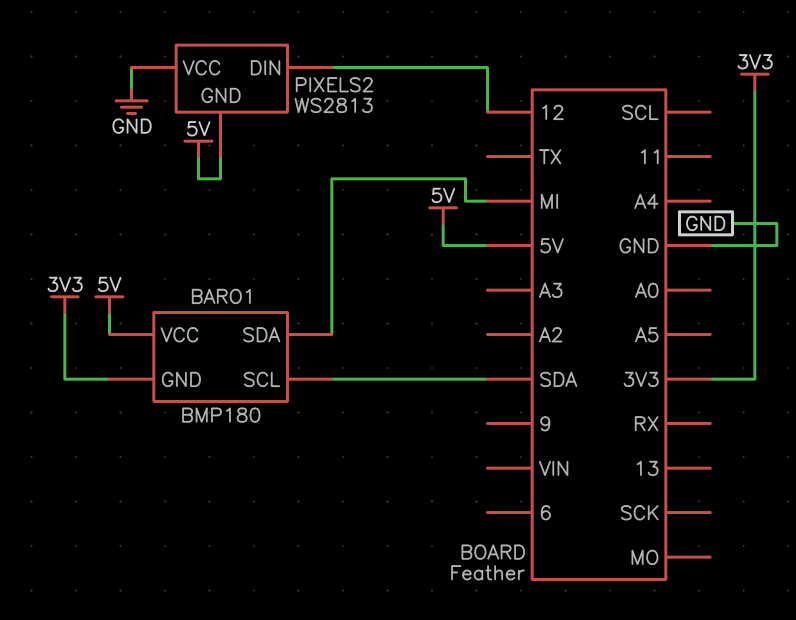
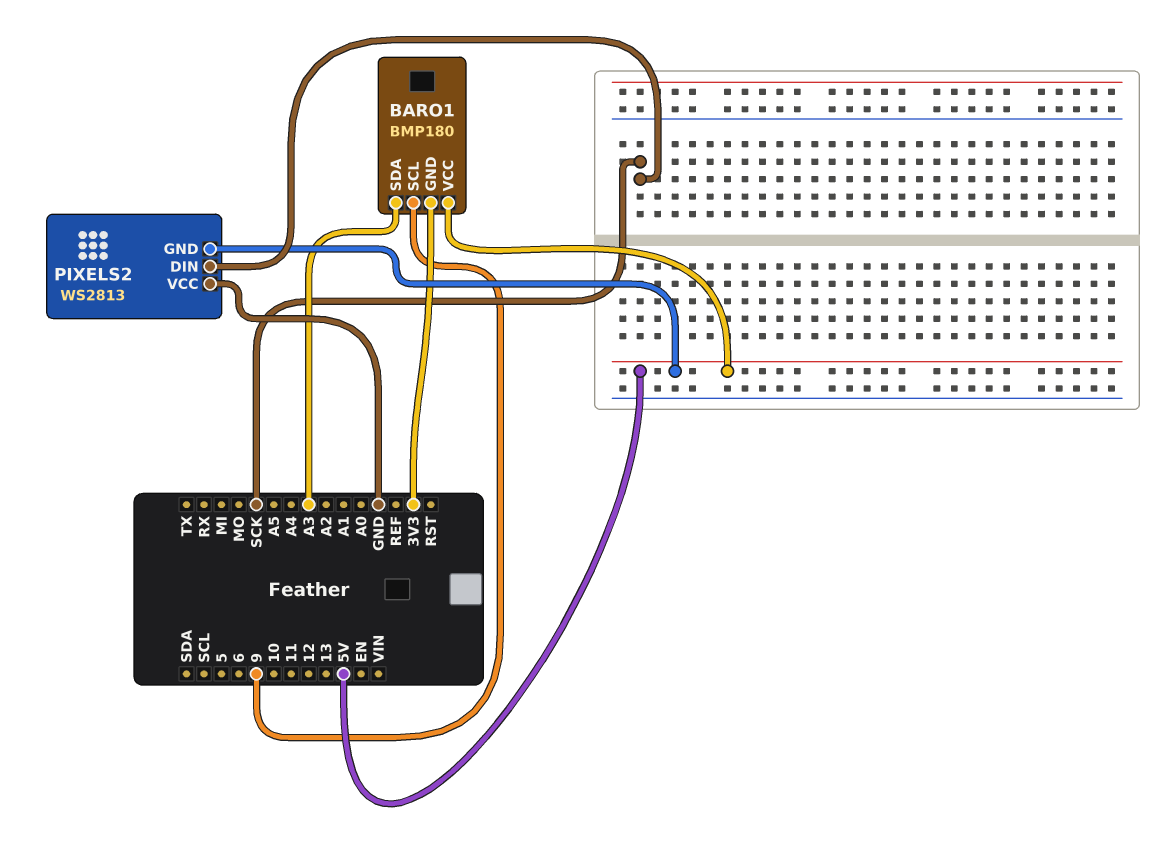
BARO1 pin SCL: SDA -> 9
BARO1 pin SDA: MI -> A3
PIXELS2 pin DIN: 12 -> SCK

